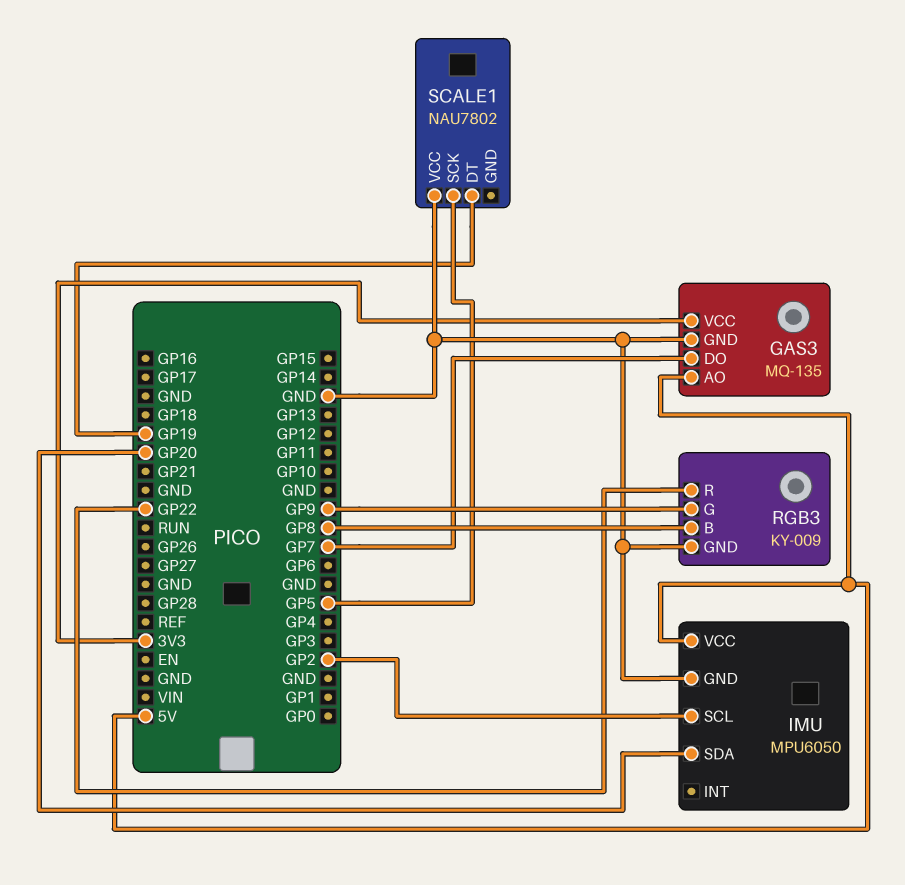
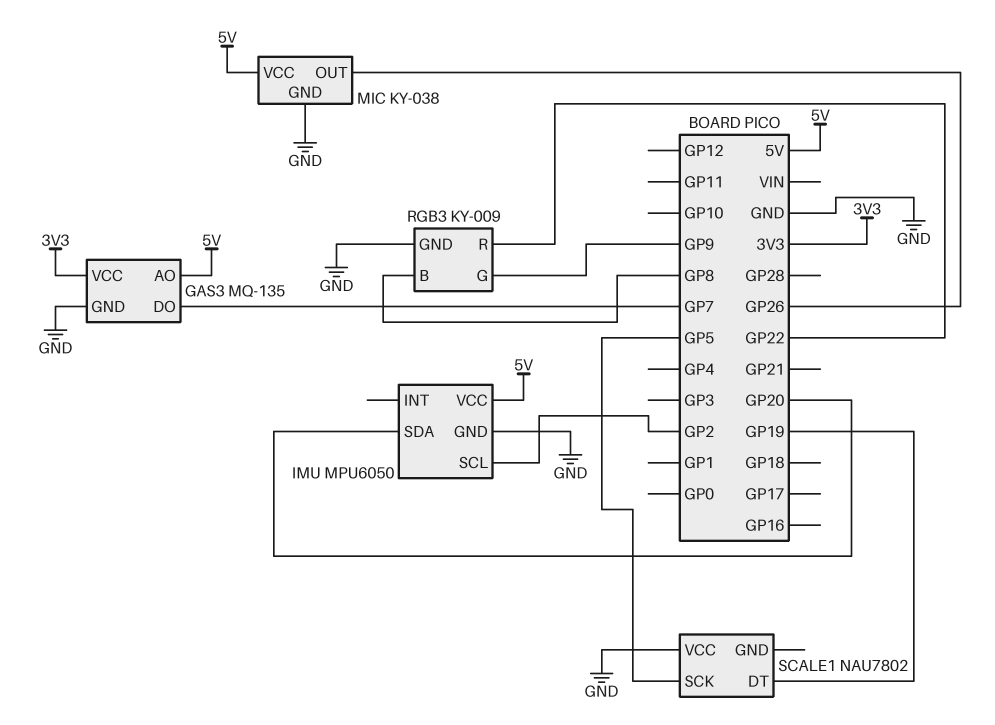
MIC: none -> KY-038
MIC pin GND: none -> GND
MIC pin OUT: none -> GP26
MIC pin VCC: none -> 5V

